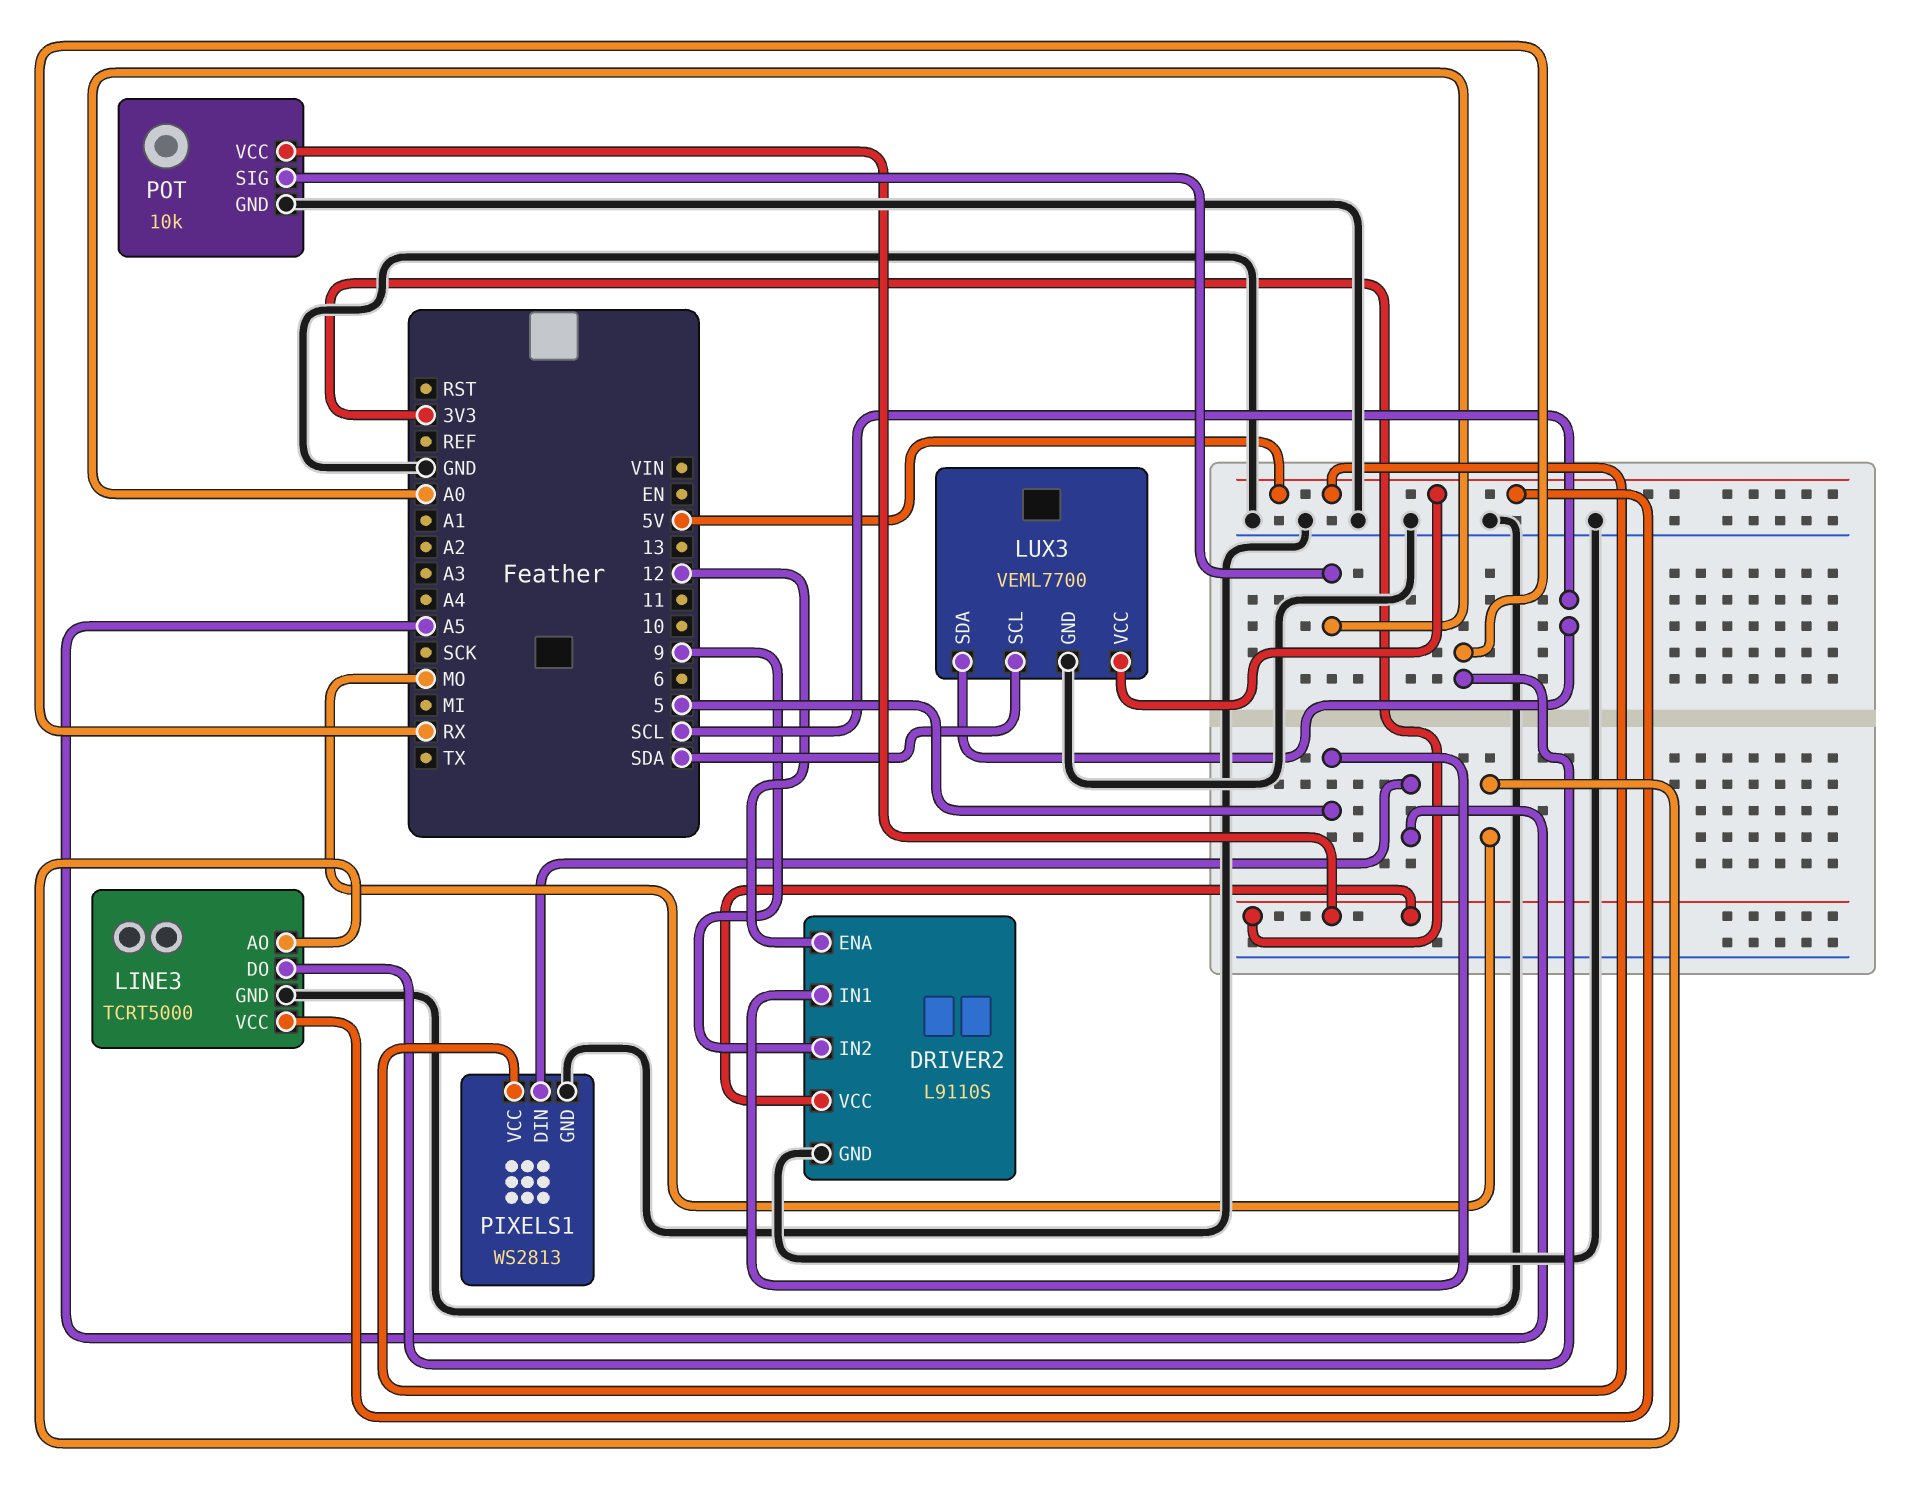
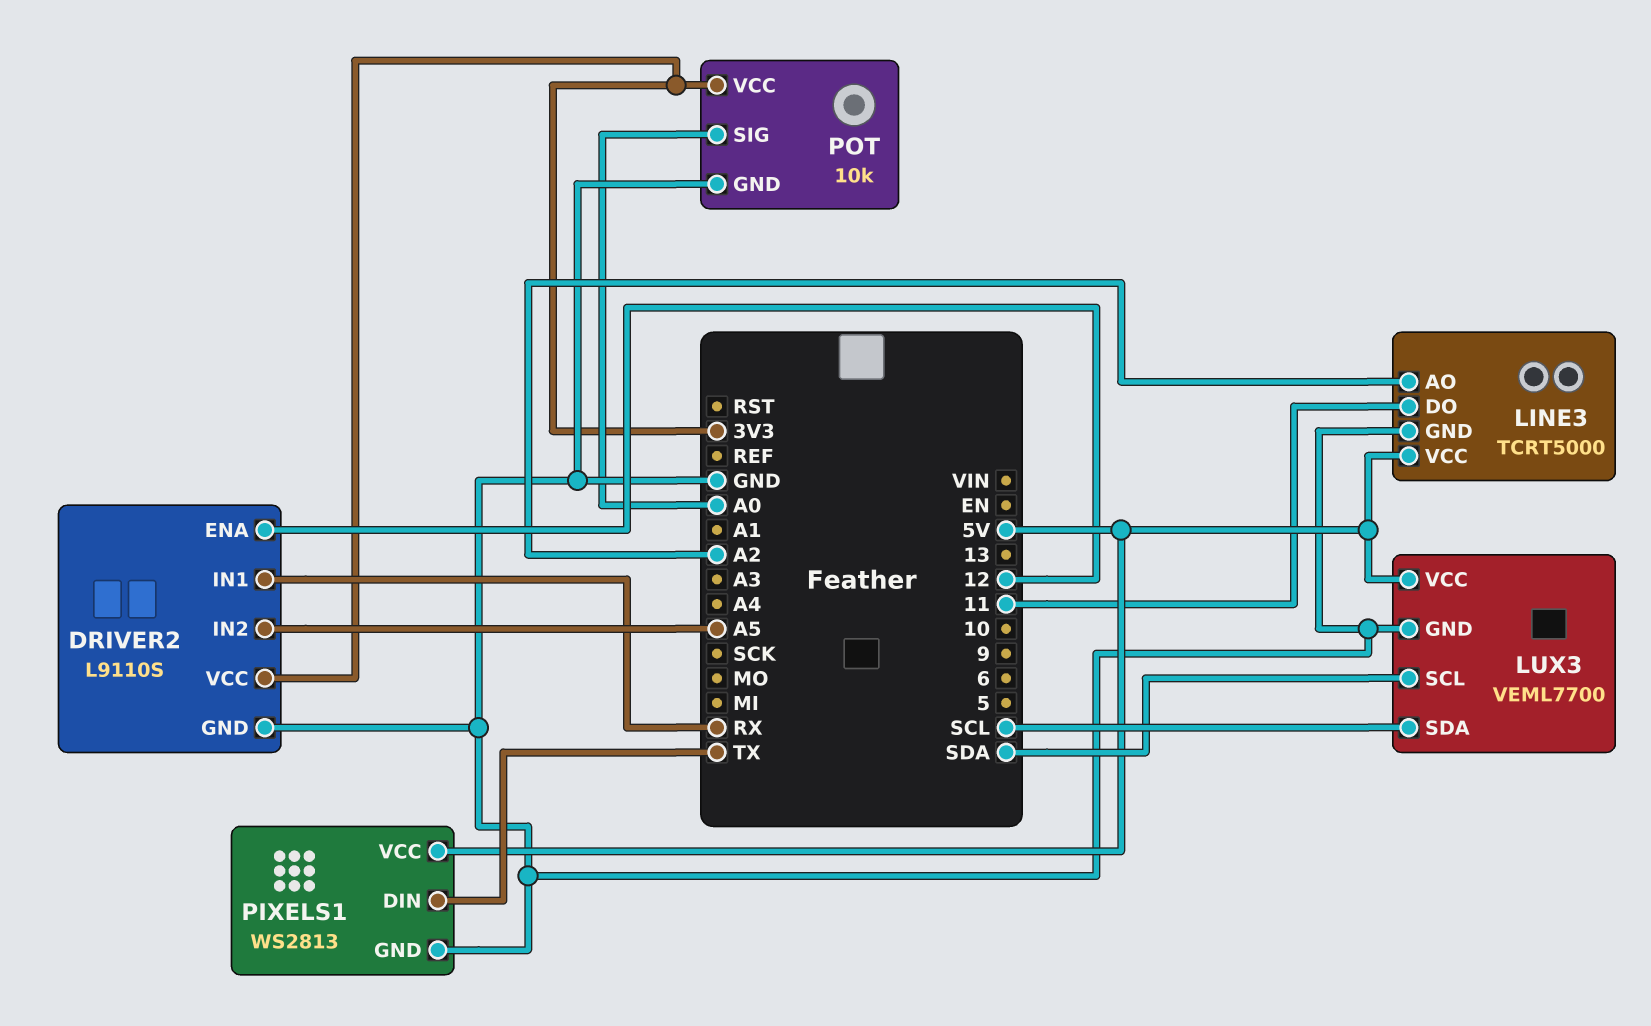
DRIVER2 pin IN1: 5 -> RX
DRIVER2 pin IN2: 9 -> A5
LINE3 pin AO: MO -> A2
LINE3 pin DO: RX -> 11
PIXELS1 pin DIN: A5 -> TX

